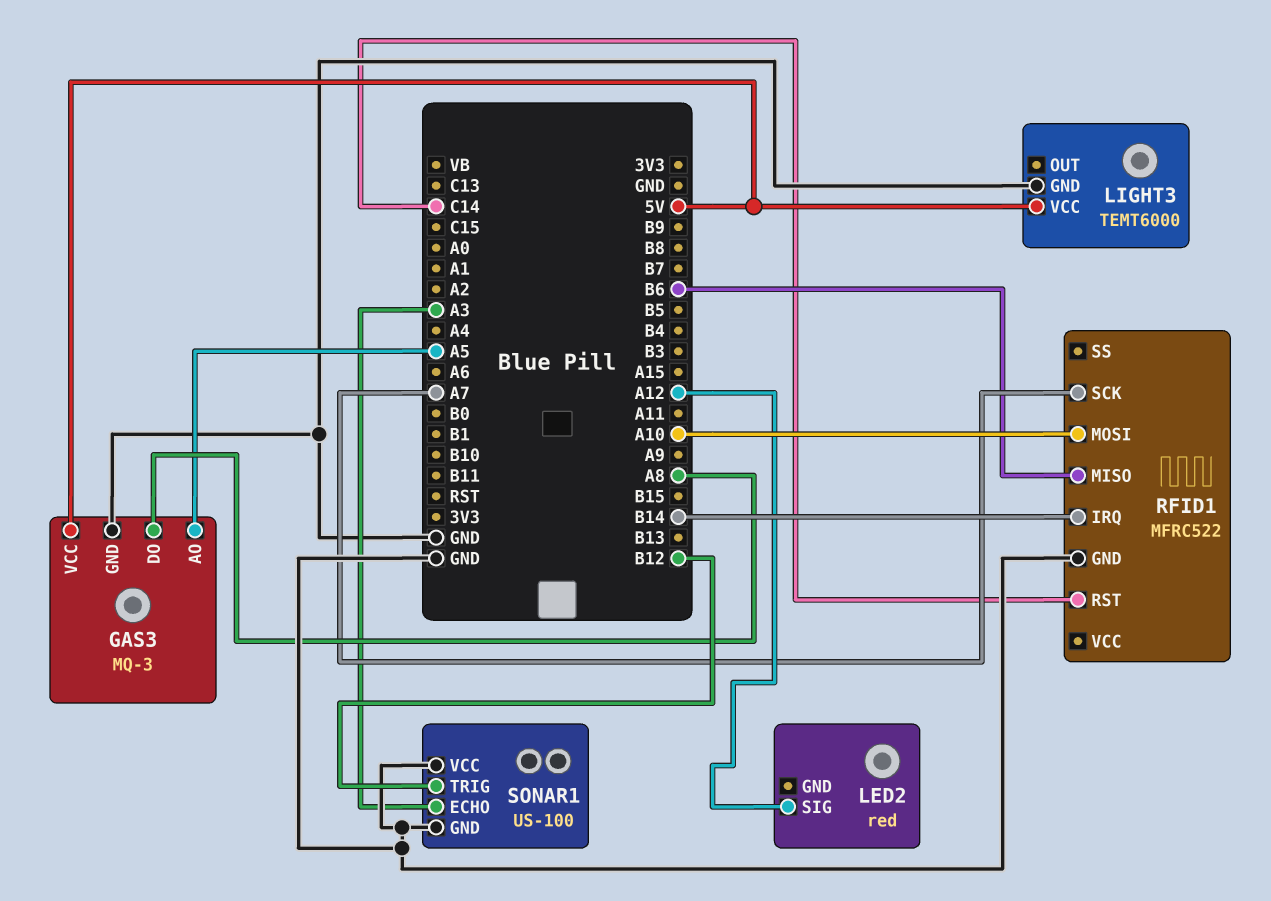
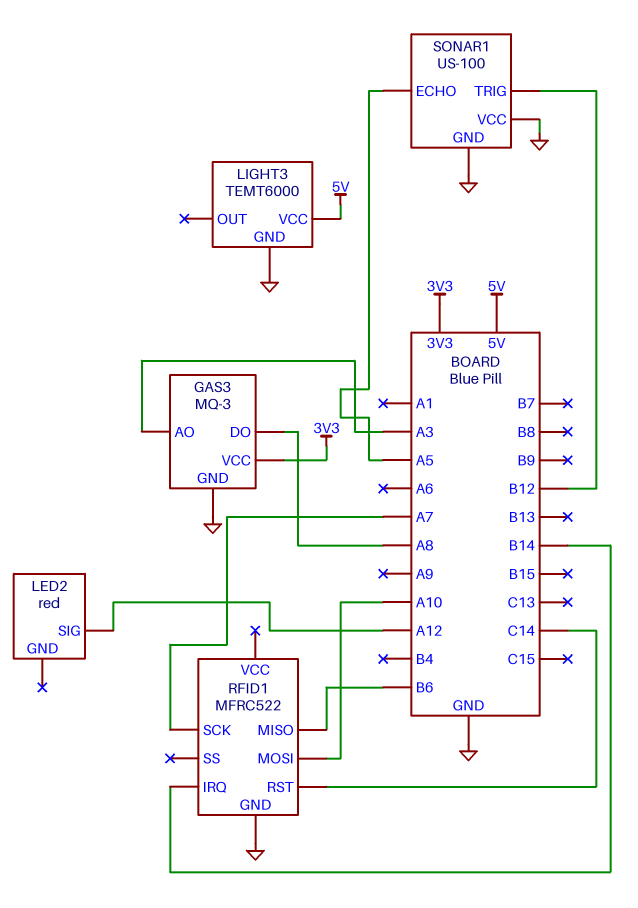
GAS3 pin AO: A5 -> A3
GAS3 pin VCC: 5V -> 3V3
SONAR1 pin ECHO: A3 -> A5

